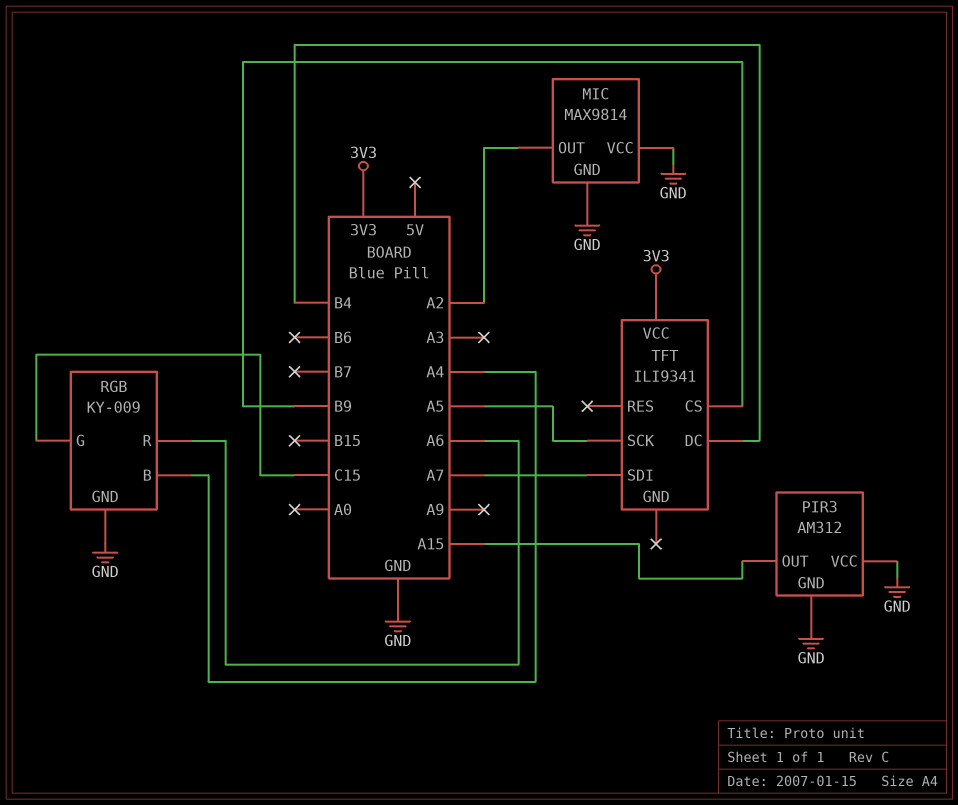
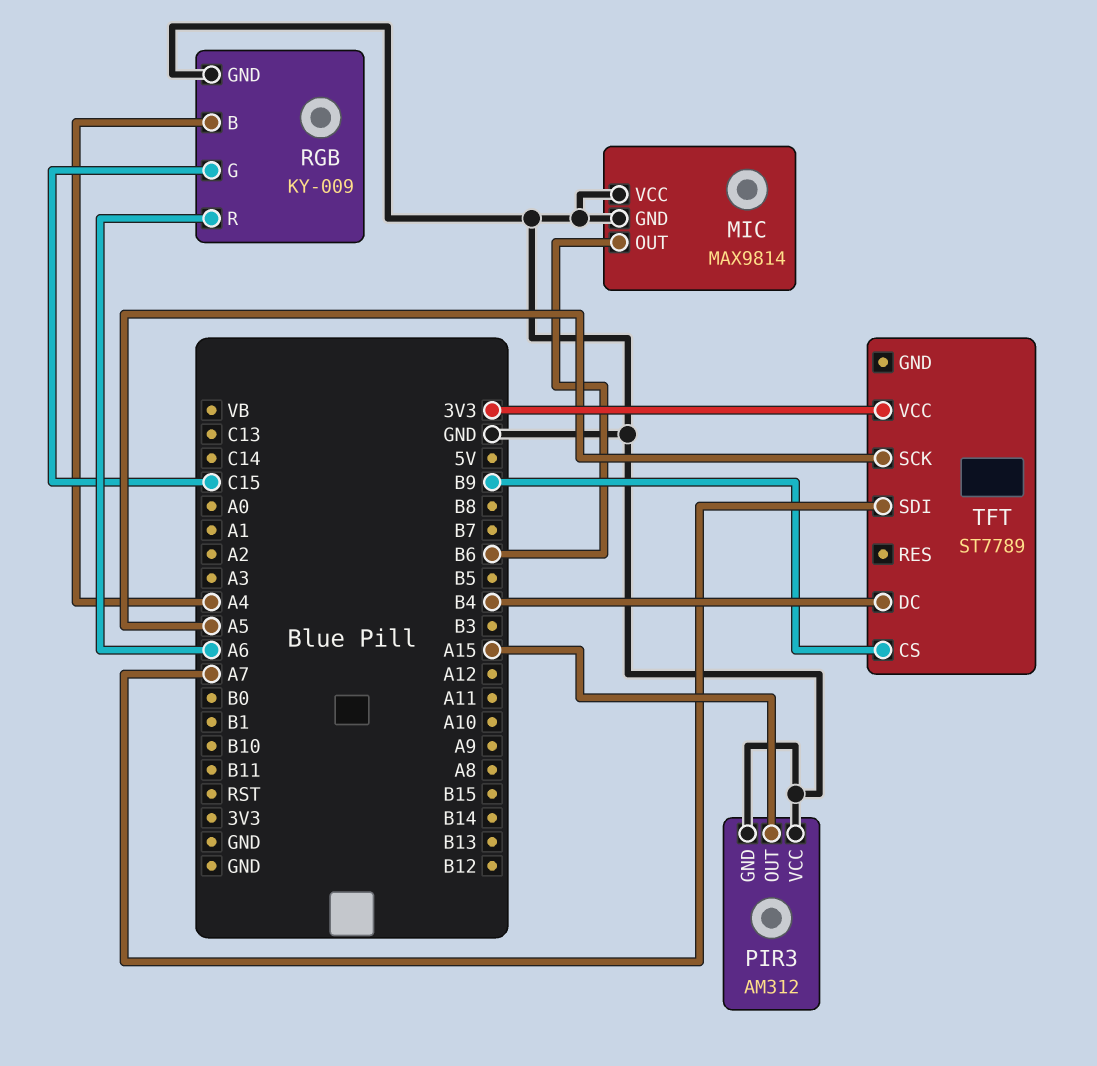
MIC pin OUT: A2 -> B6
TFT: ILI9341 -> ST7789

